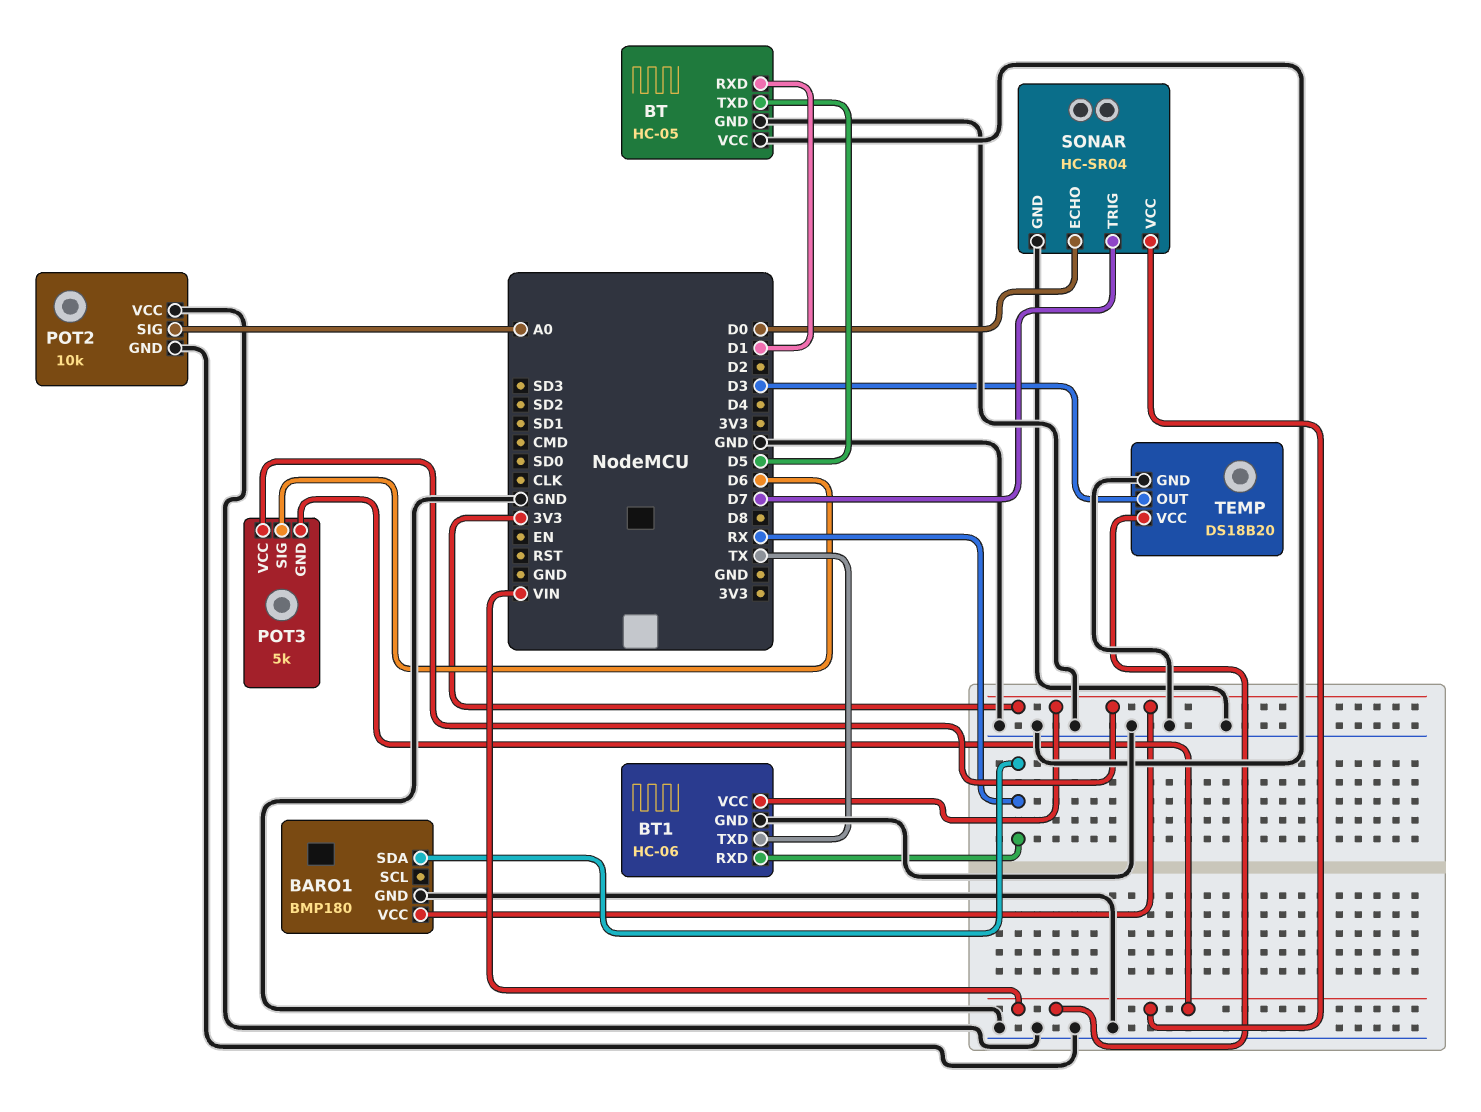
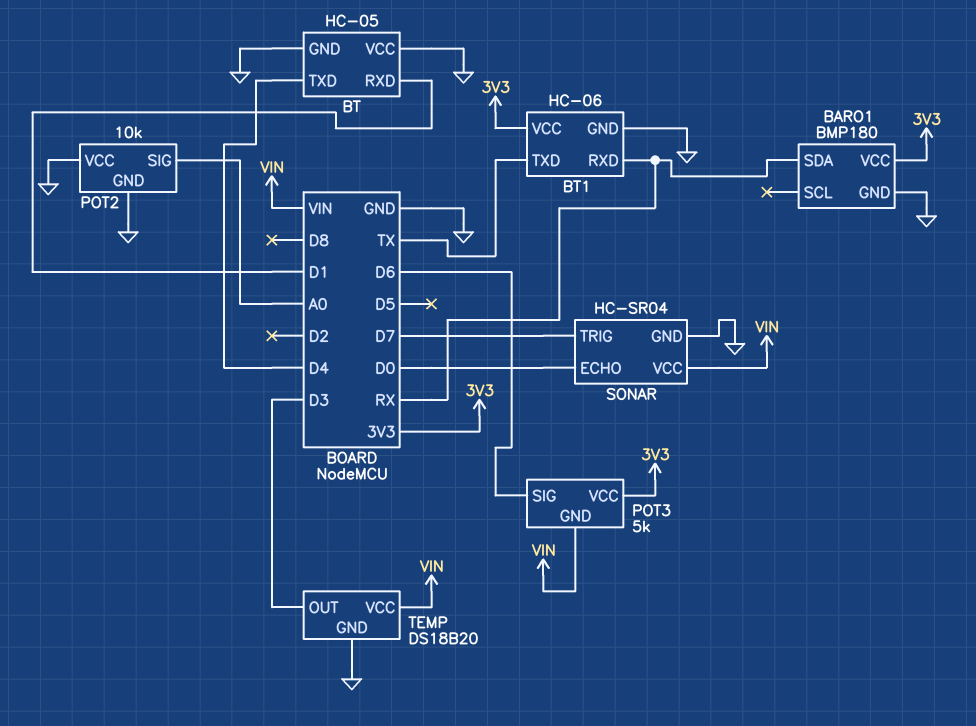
BT pin TXD: D5 -> D4

